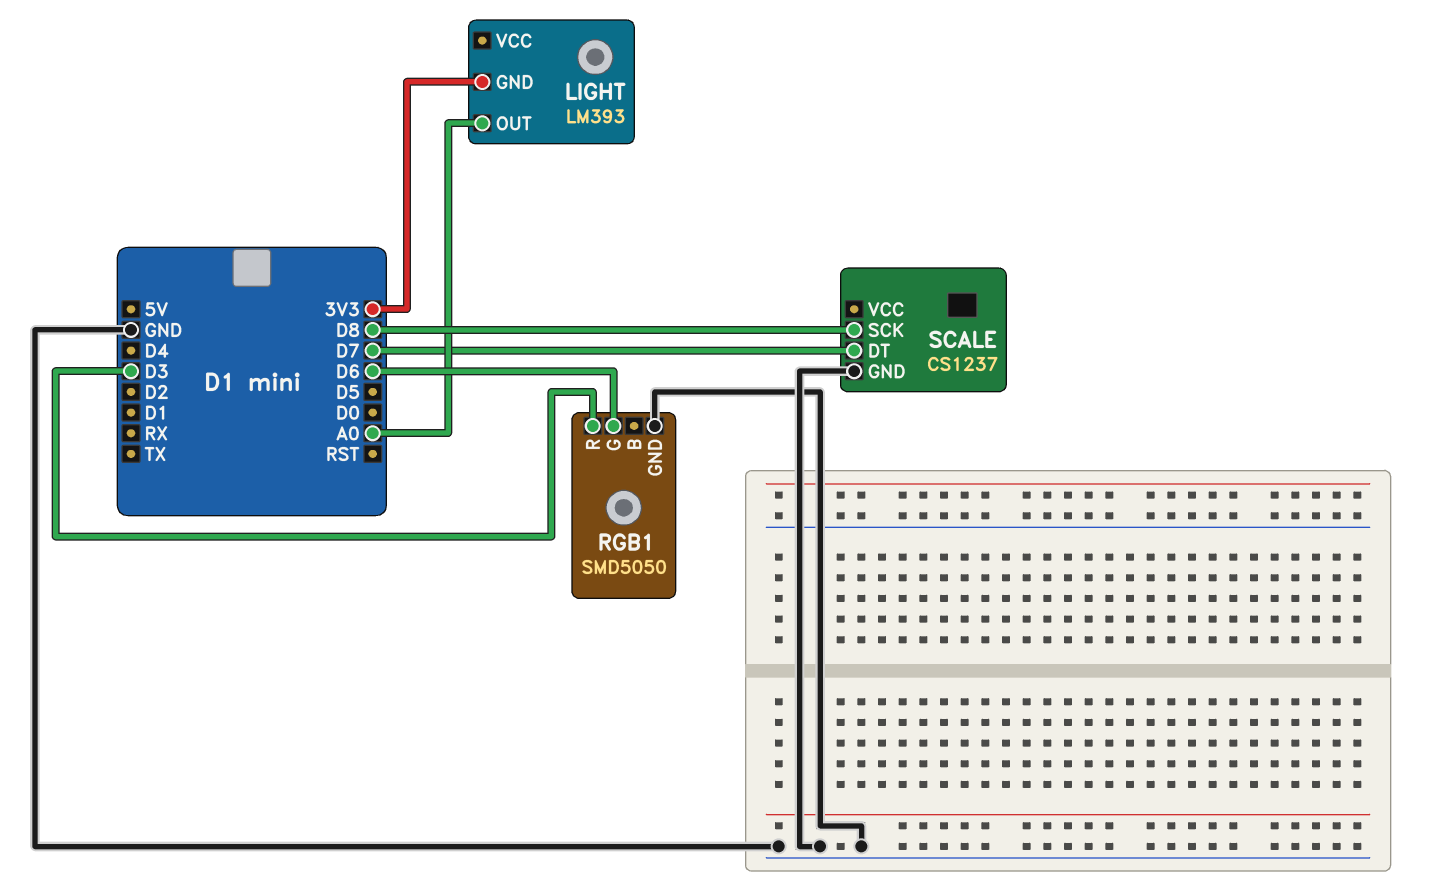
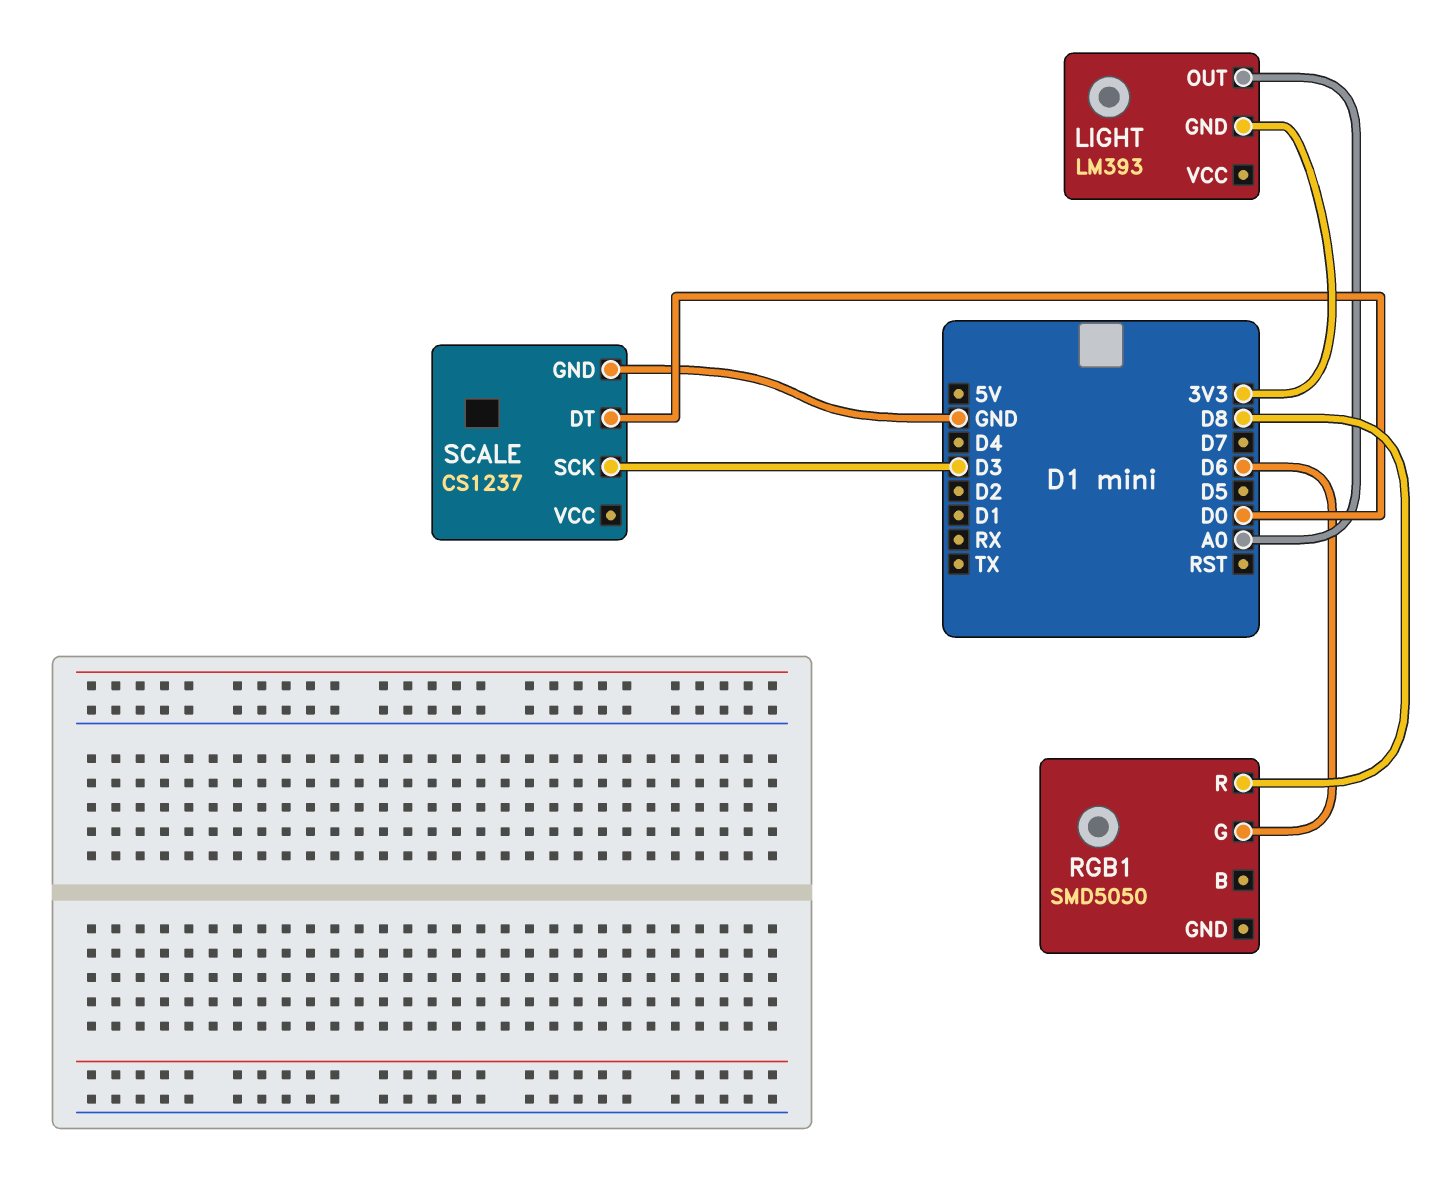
RGB1 pin GND: GND -> none
RGB1 pin R: D3 -> D8
SCALE pin DT: D7 -> D0
SCALE pin SCK: D8 -> D3

